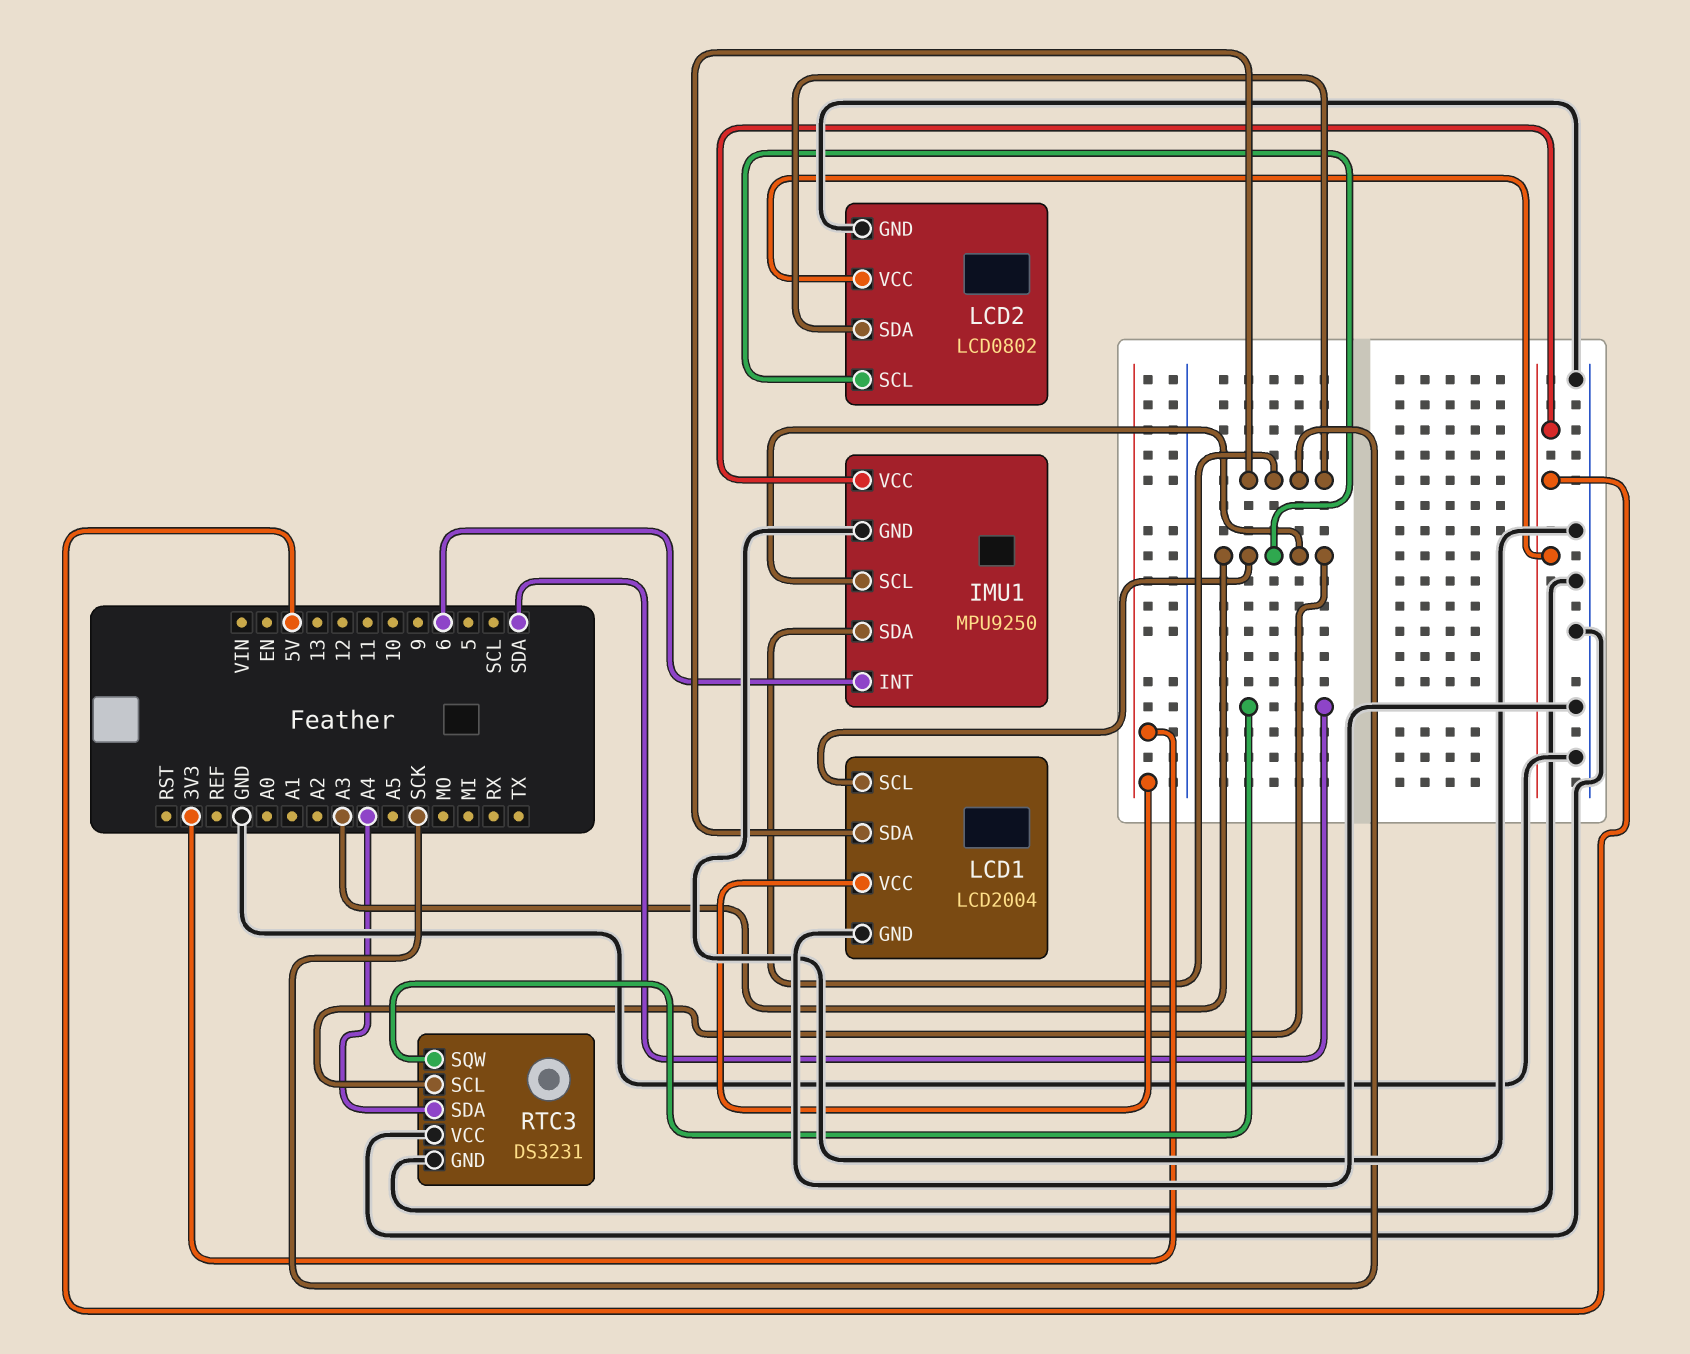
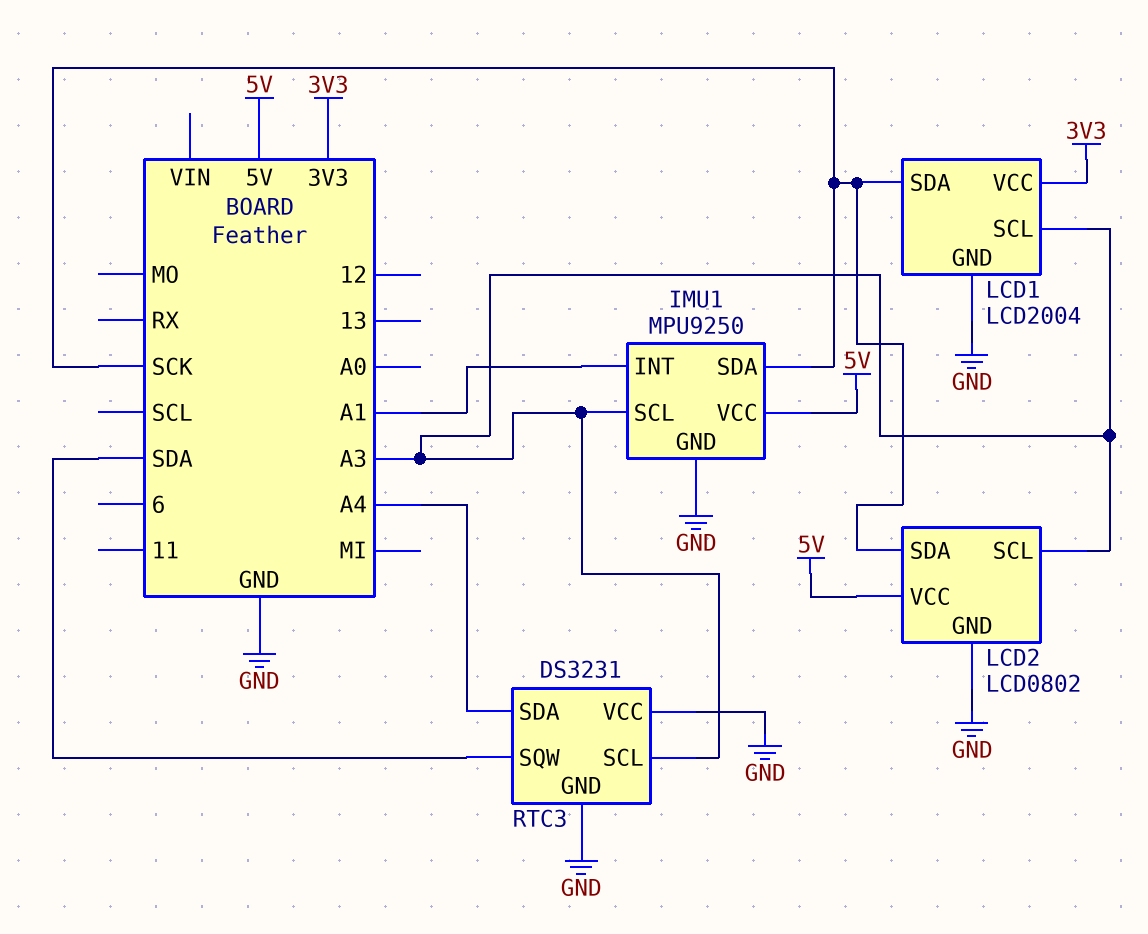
IMU1 pin INT: 6 -> A1

